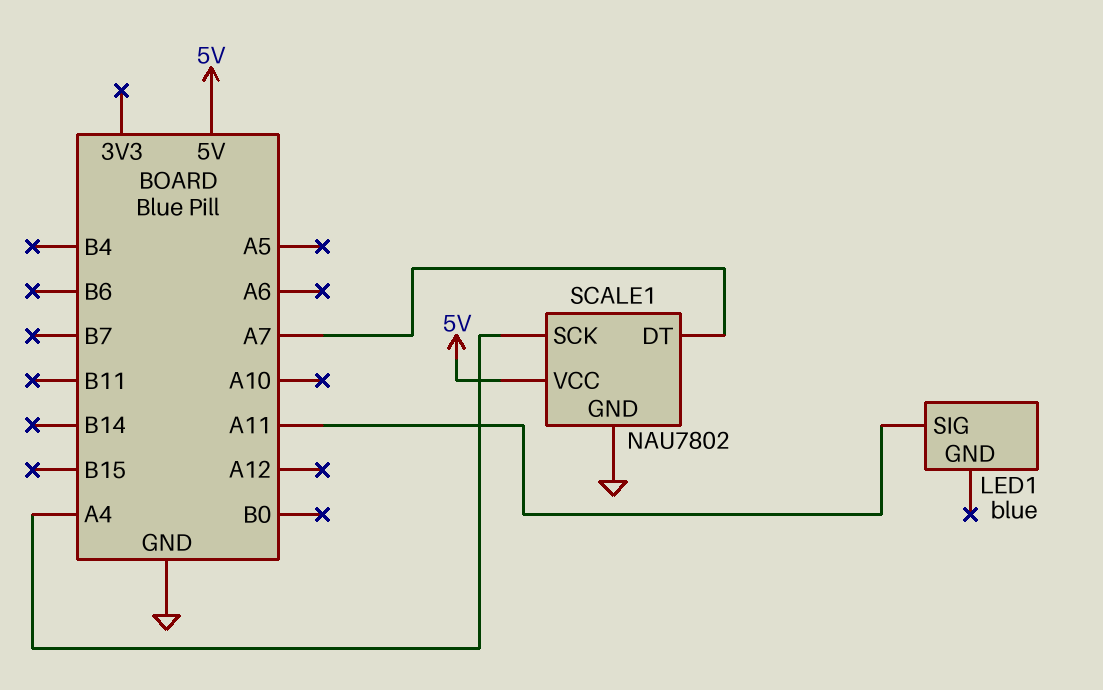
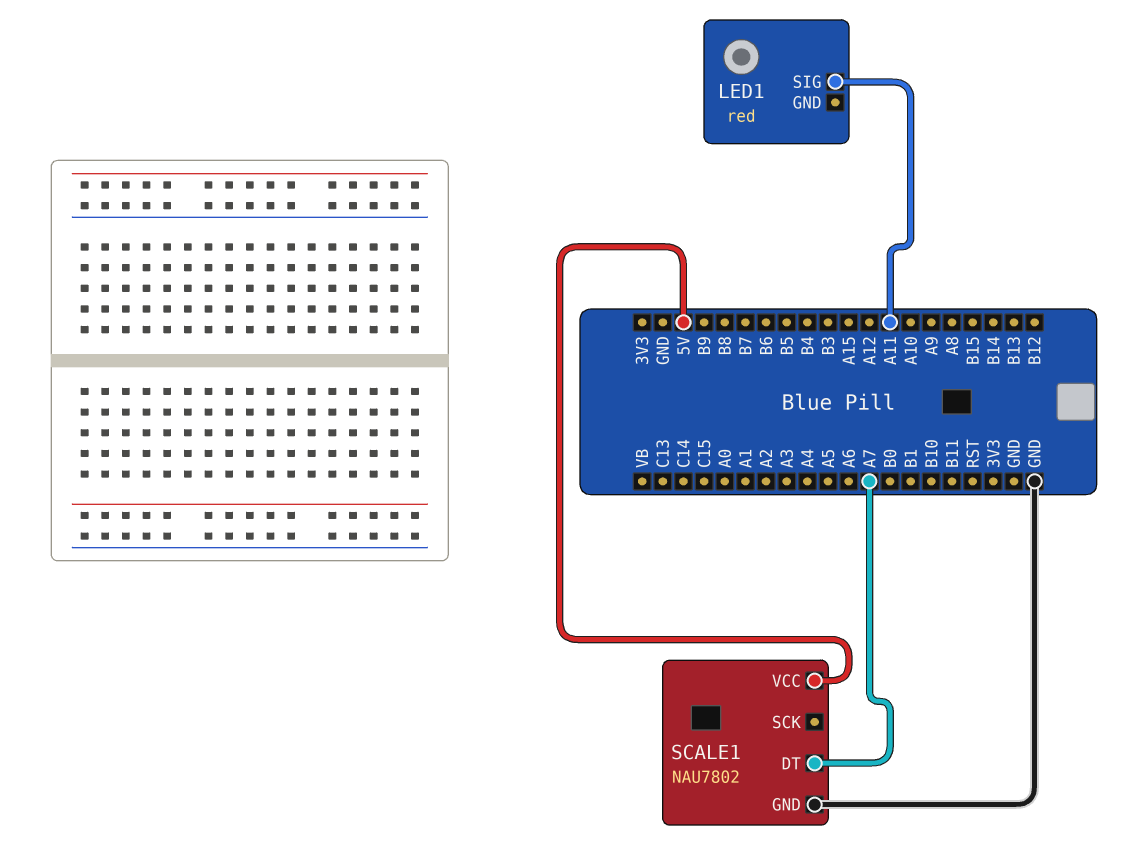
LED1: blue -> red
SCALE1 pin SCK: A4 -> none

